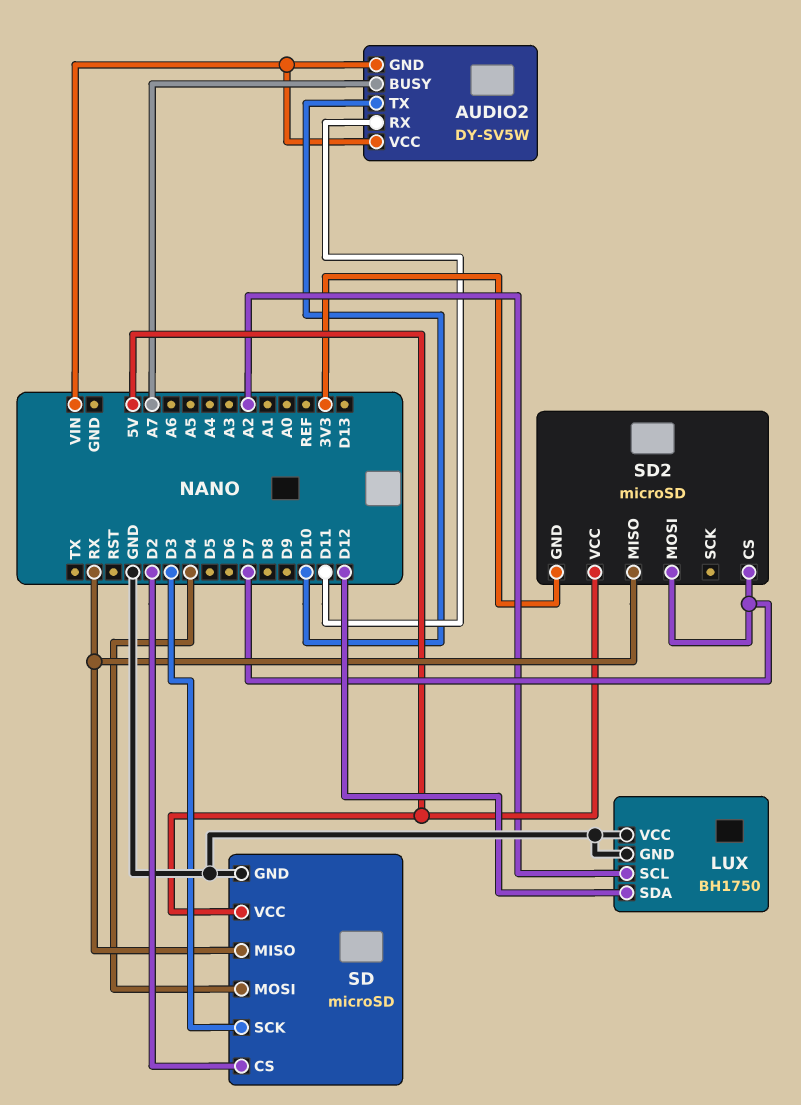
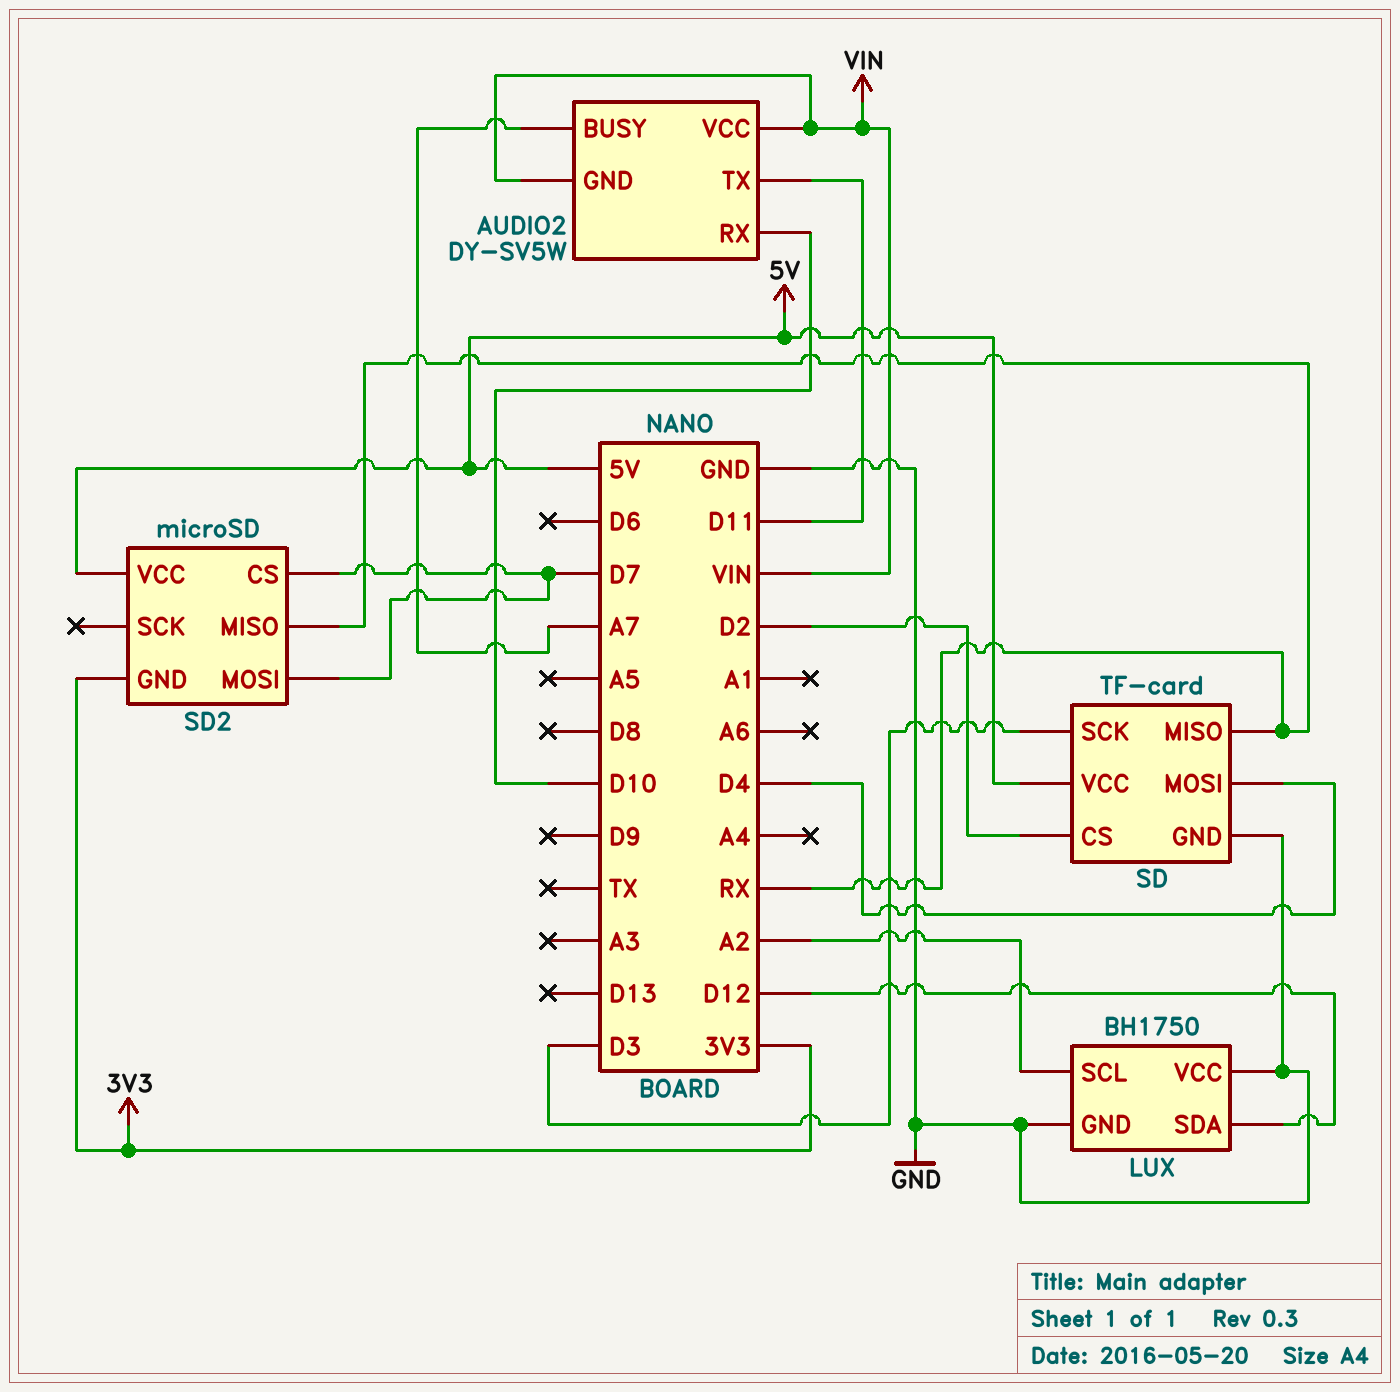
AUDIO2 pin RX: D11 -> D10
AUDIO2 pin TX: D10 -> D11
SD: microSD -> TF-card

